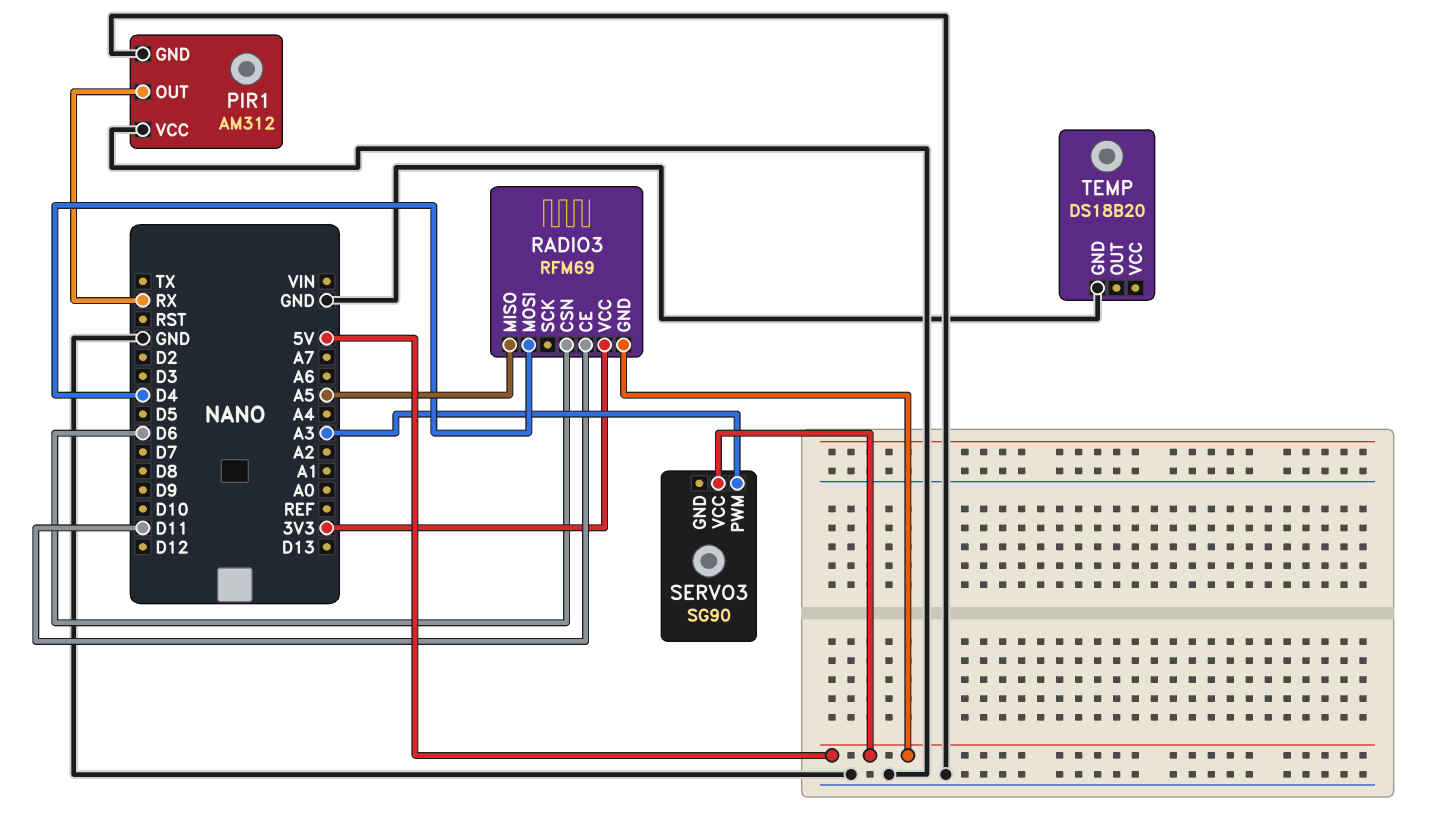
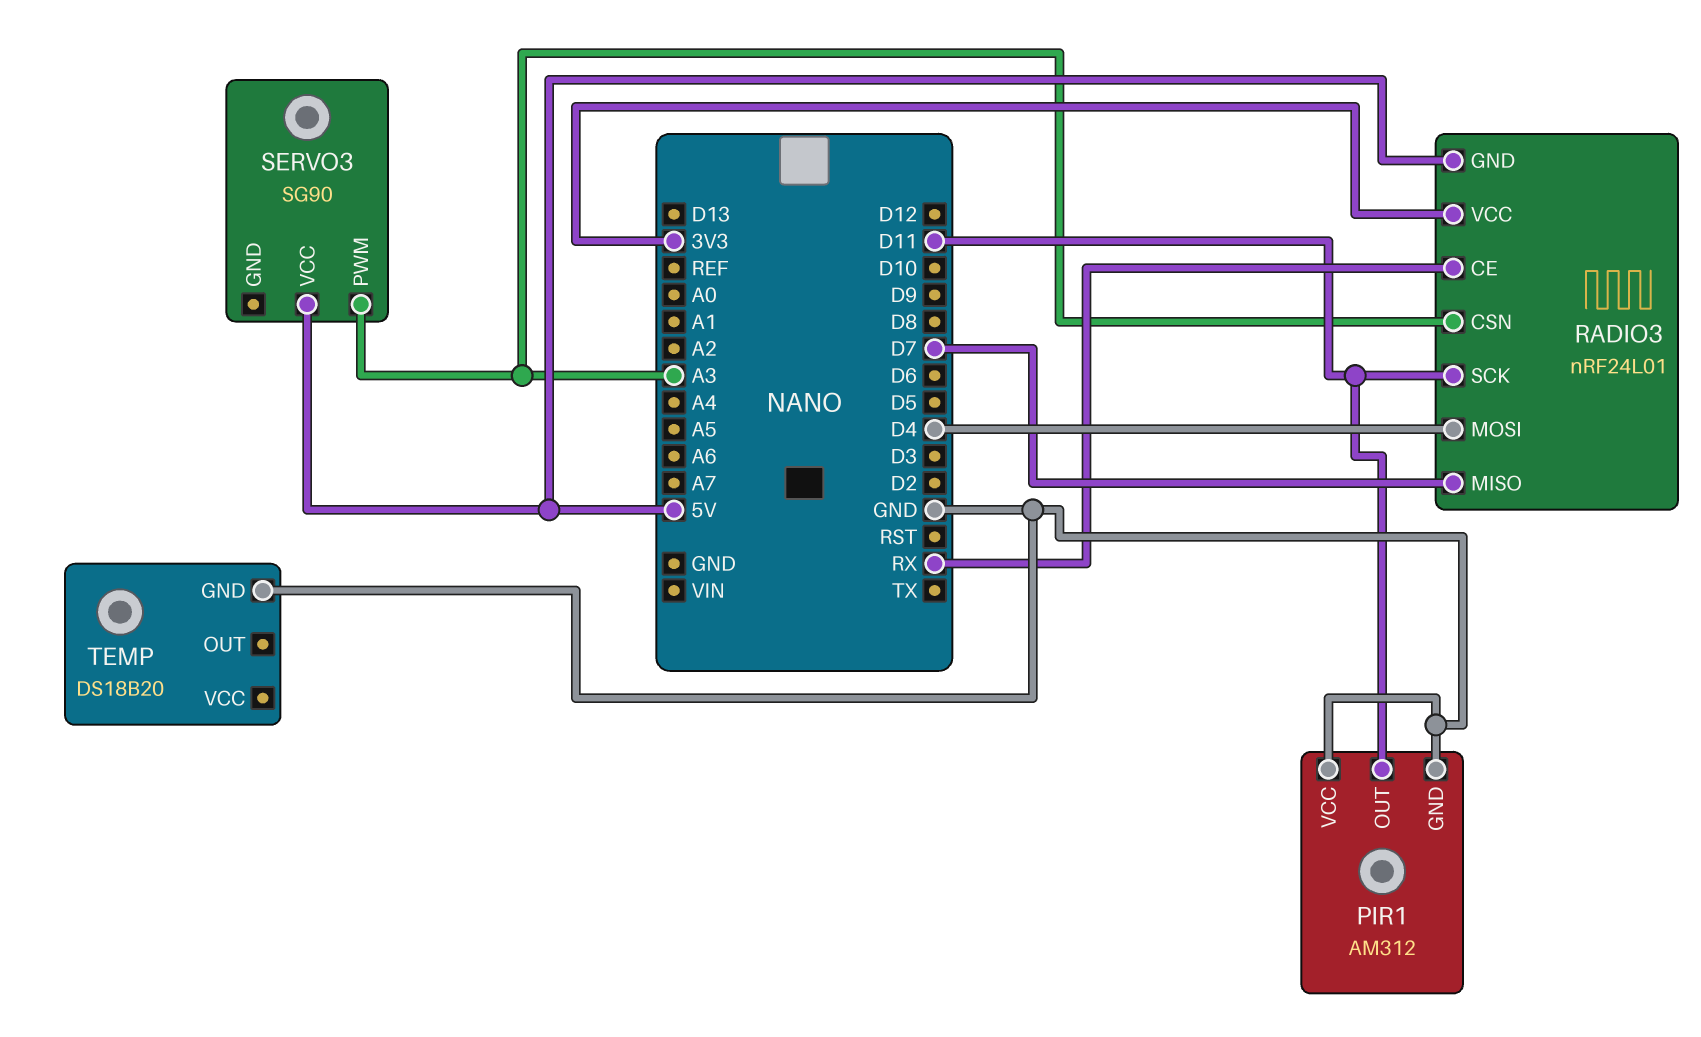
PIR1 pin OUT: RX -> D11
RADIO3: RFM69 -> nRF24L01
RADIO3 pin CE: D11 -> RX
RADIO3 pin CSN: D6 -> A3
RADIO3 pin MISO: A5 -> D7
RADIO3 pin SCK: none -> D11

